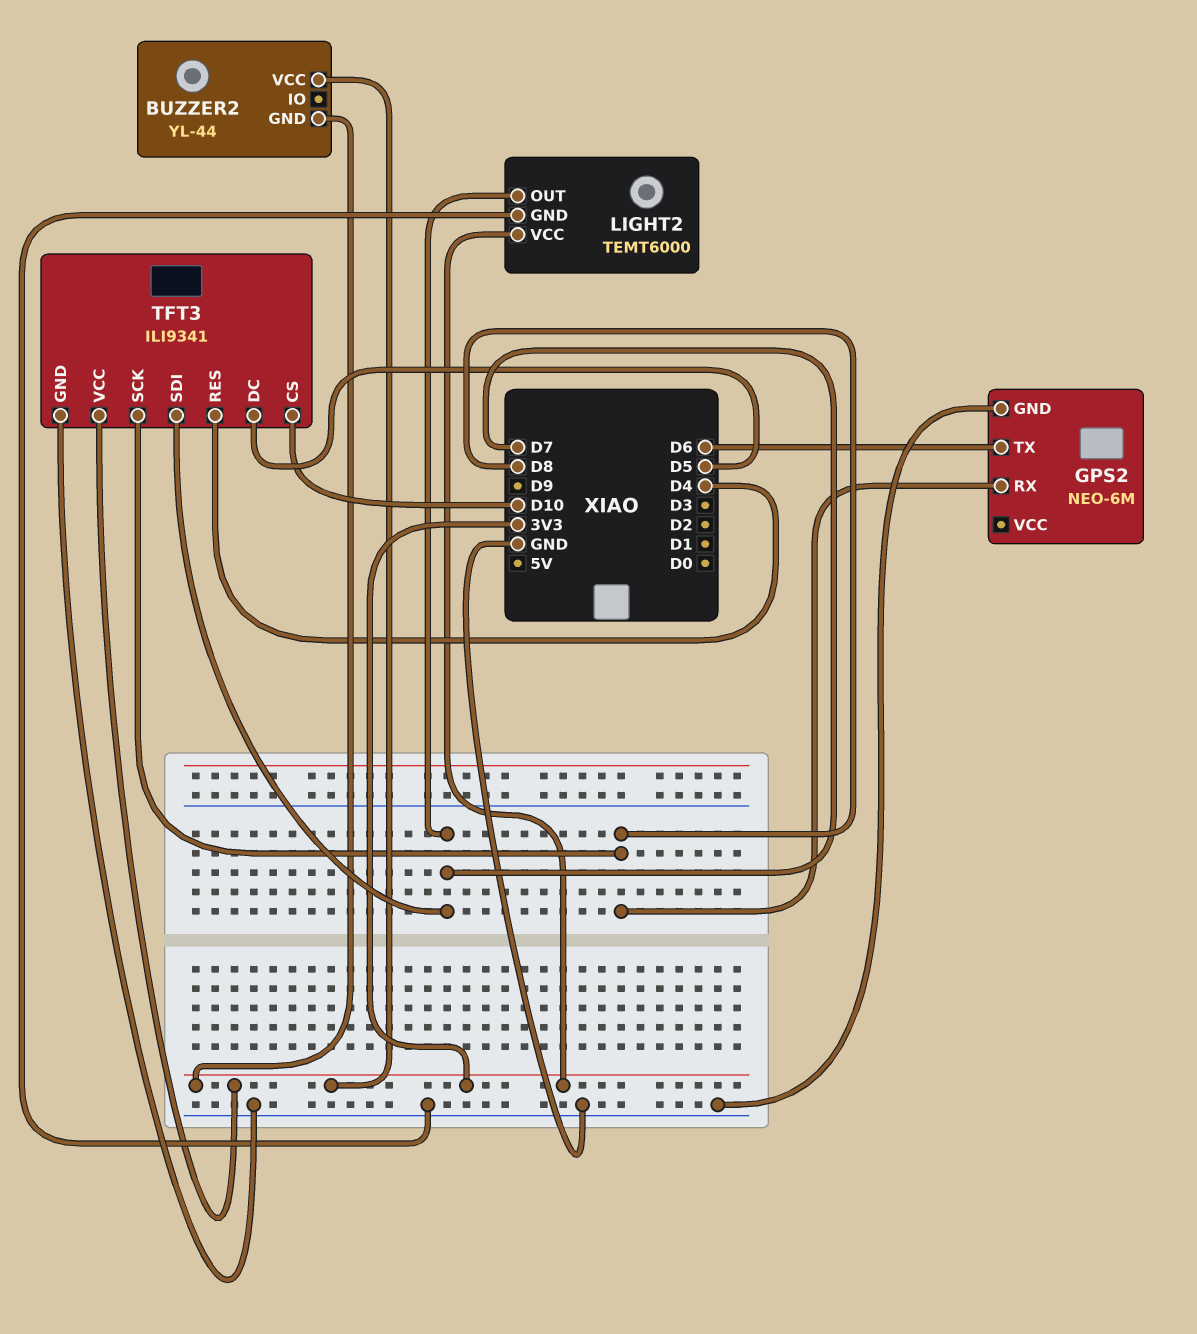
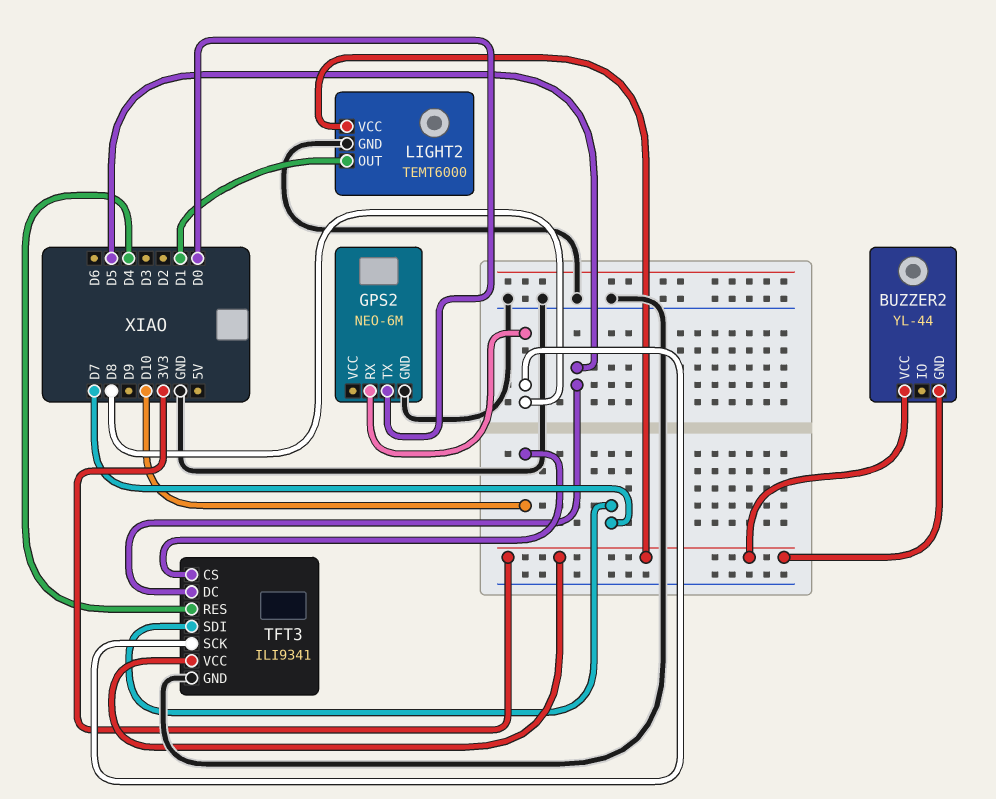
GPS2 pin TX: D6 -> D0
LIGHT2 pin OUT: D7 -> D1

